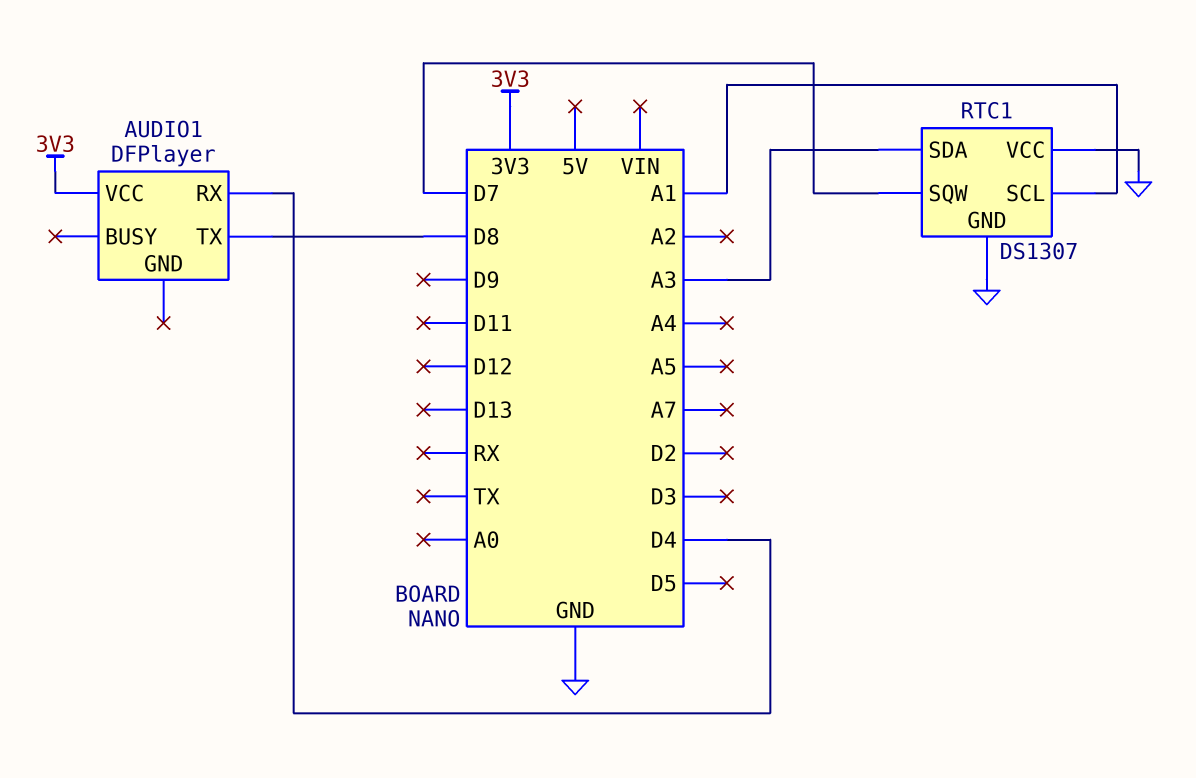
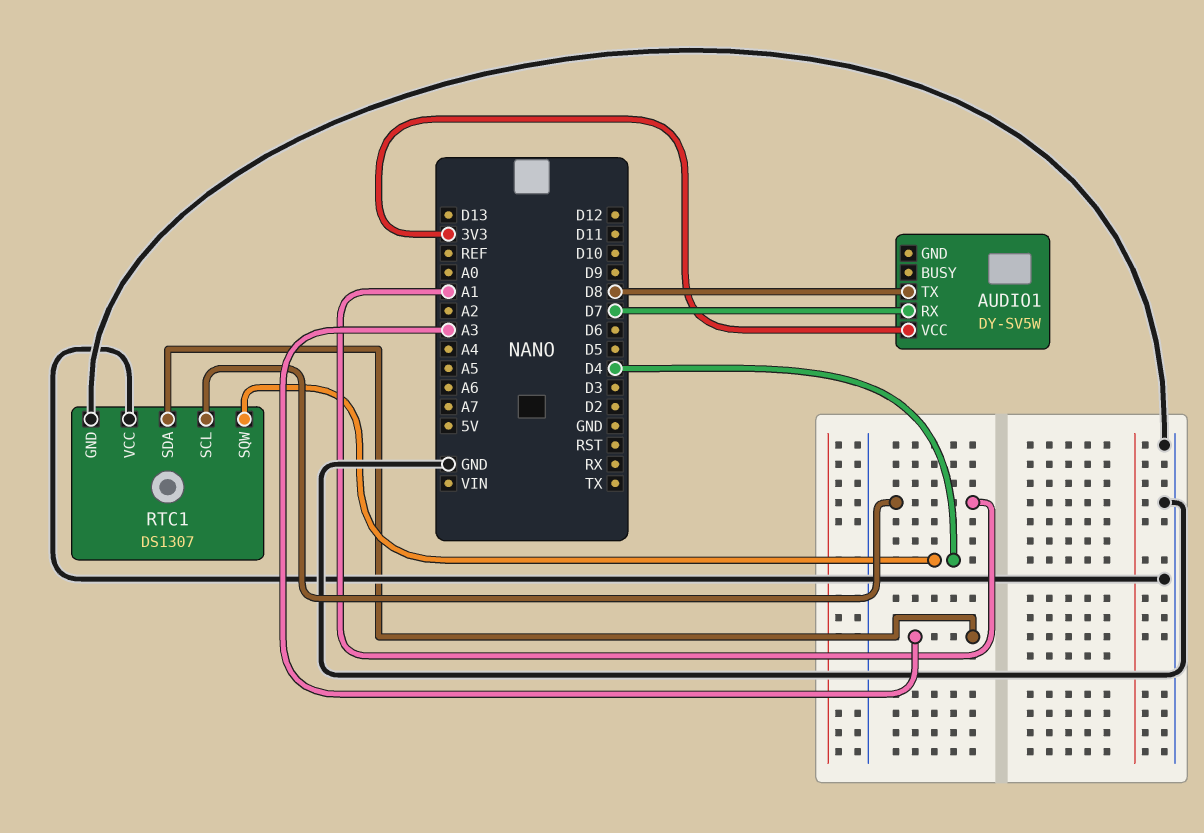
AUDIO1: DFPlayer -> DY-SV5W
AUDIO1 pin RX: D4 -> D7
RTC1 pin SQW: D7 -> D4

